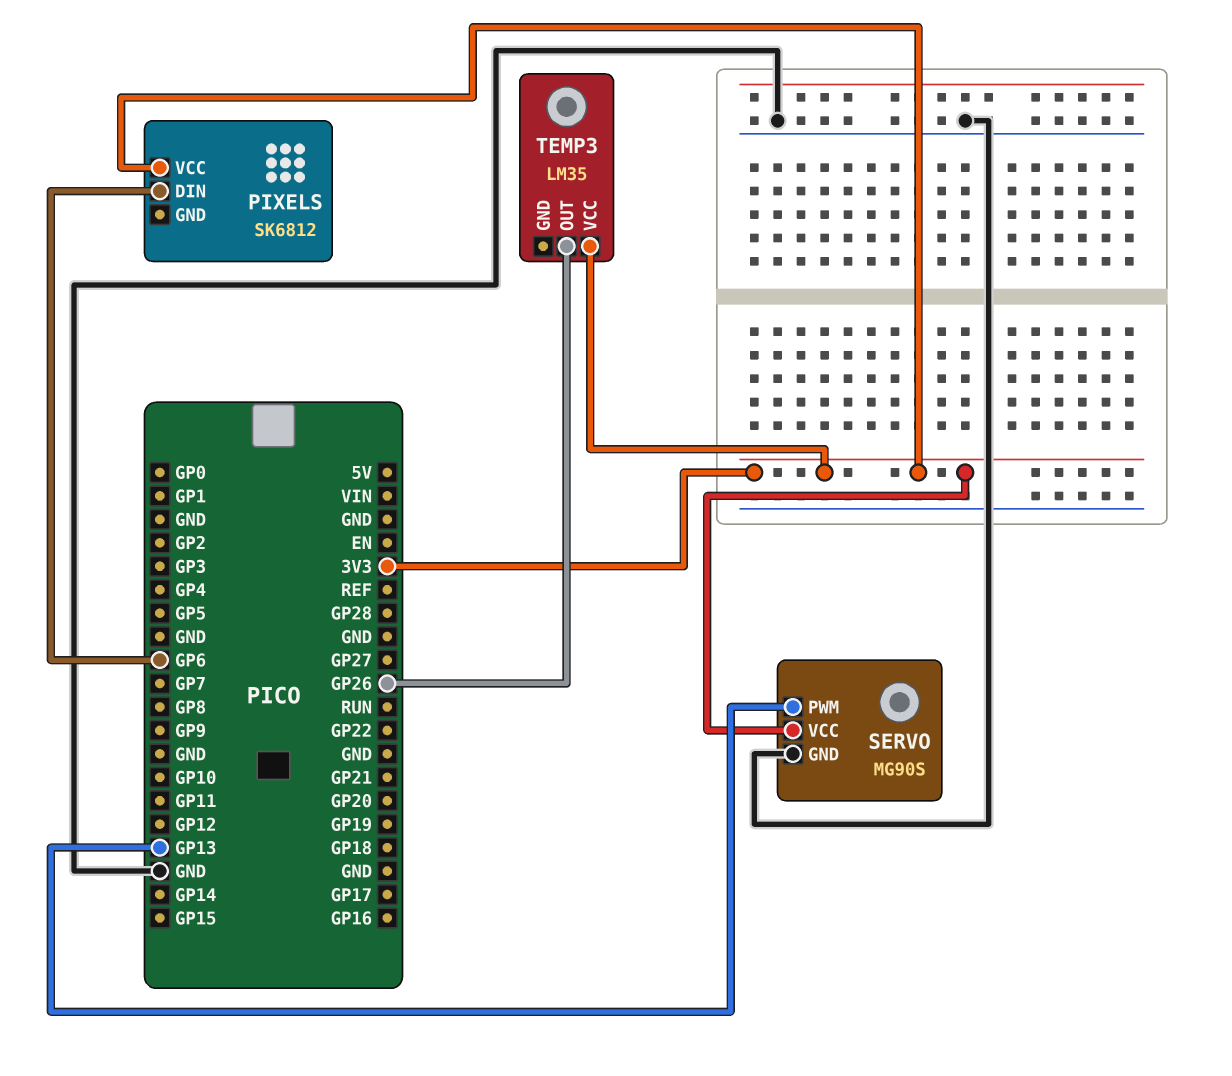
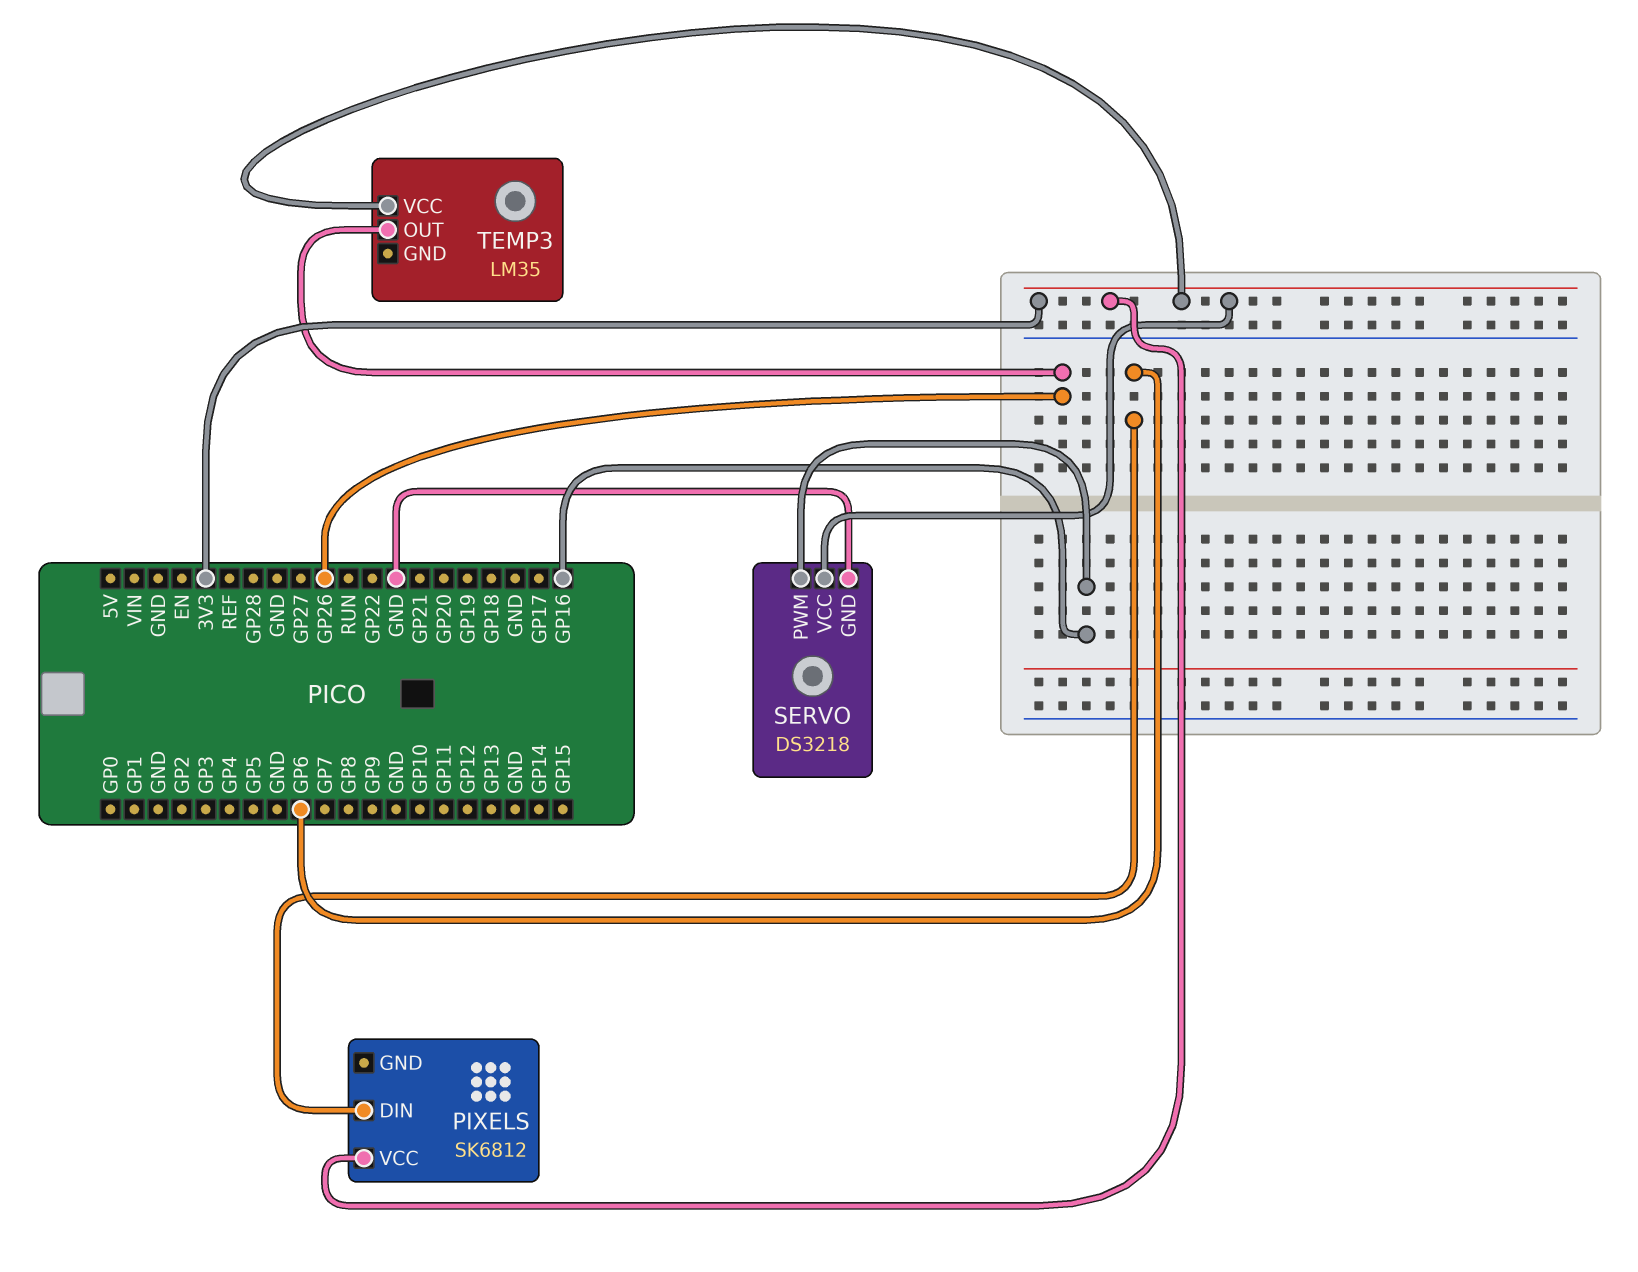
SERVO: MG90S -> DS3218
SERVO pin PWM: GP13 -> GP16

